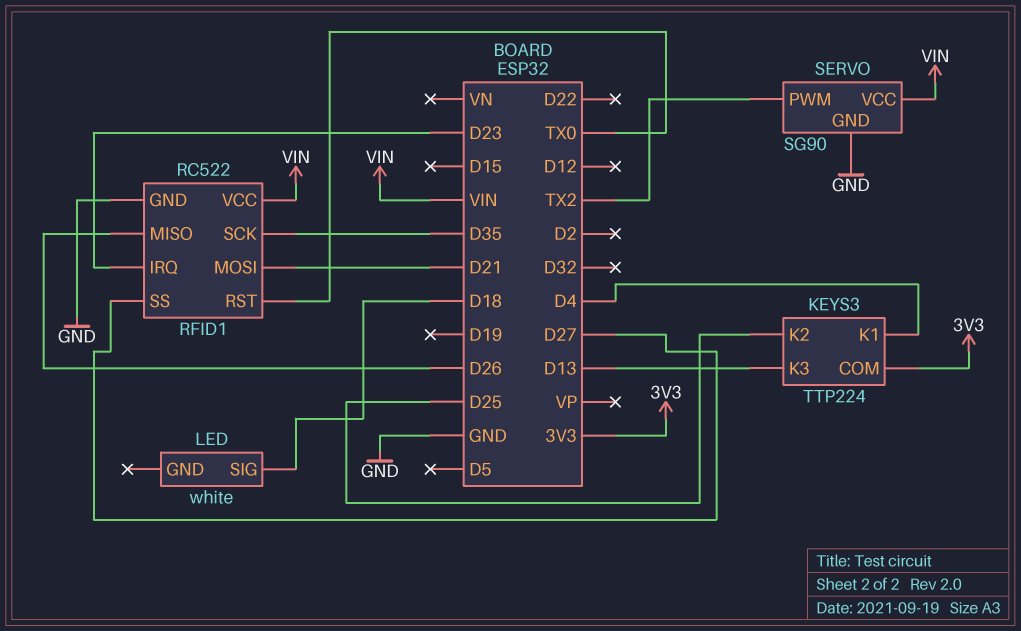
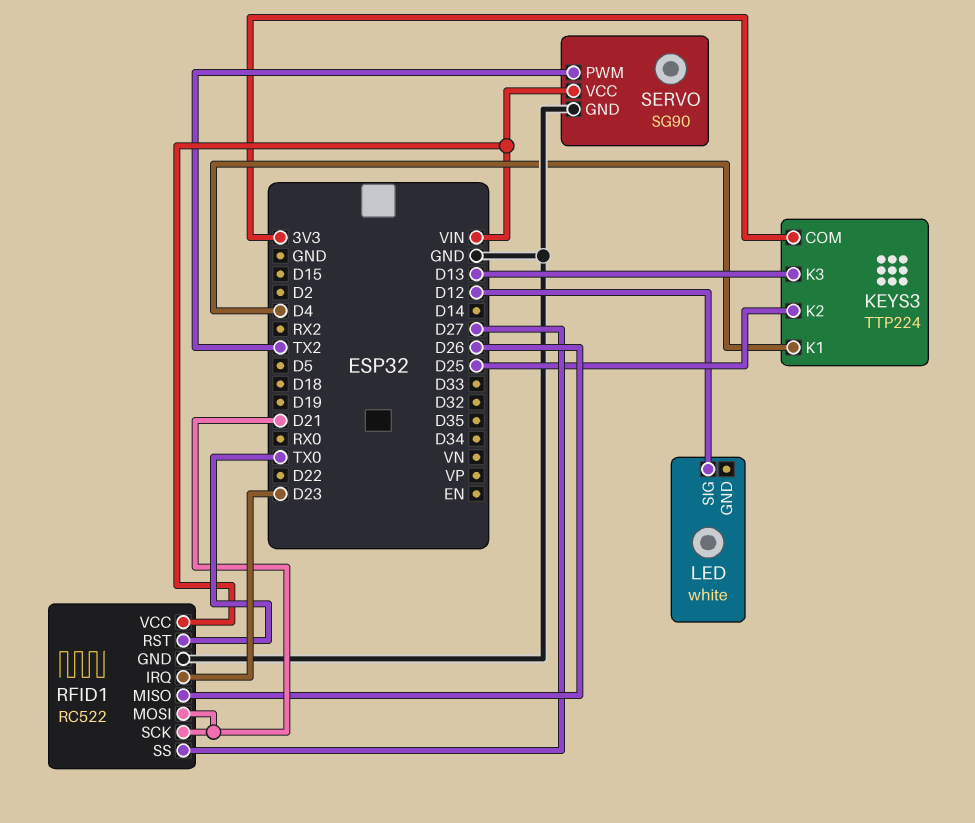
LED pin SIG: D18 -> D12
RFID1 pin SCK: D35 -> D21

